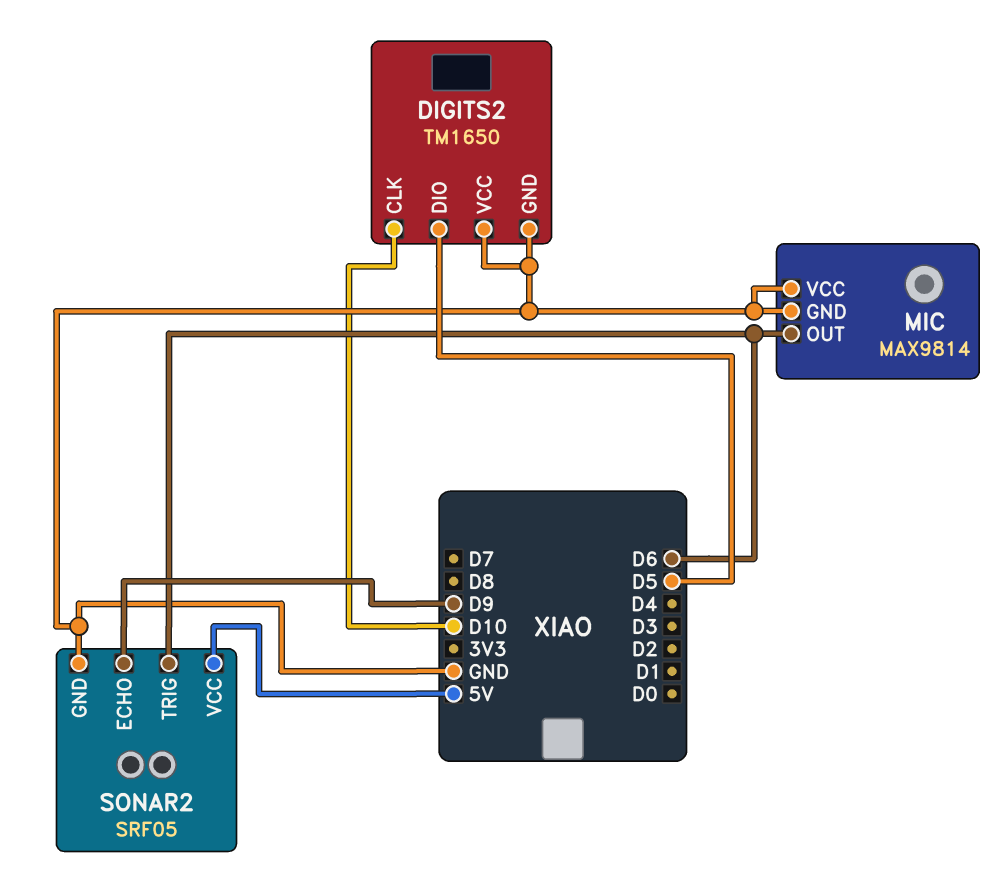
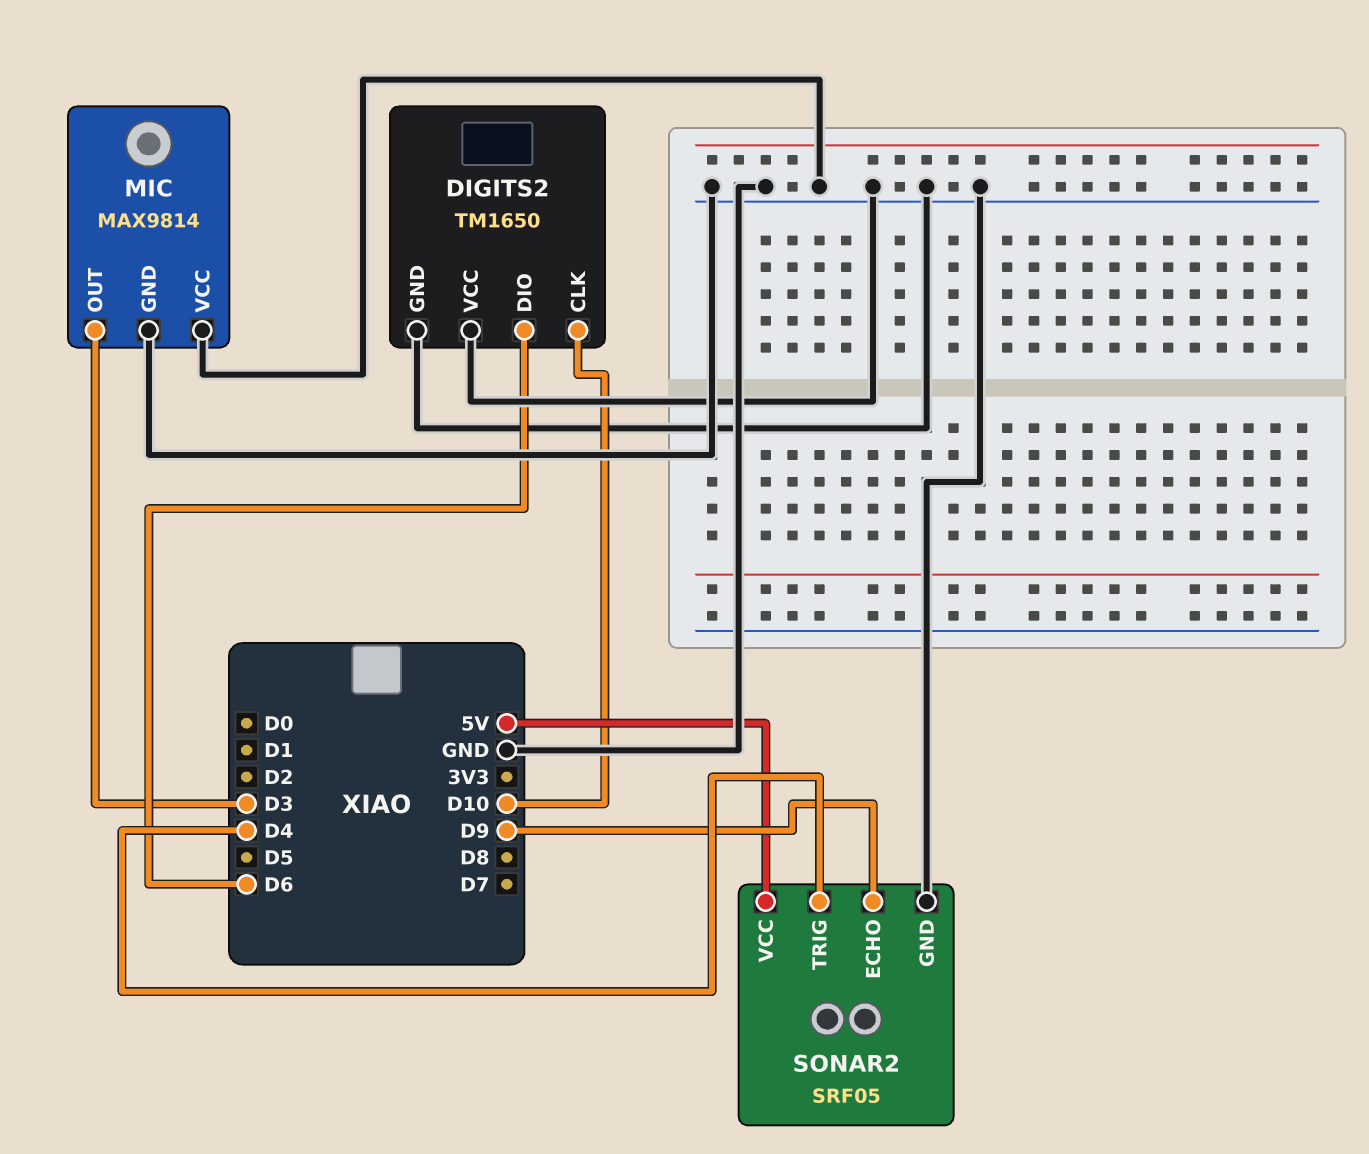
DIGITS2 pin DIO: D5 -> D6
MIC pin OUT: D6 -> D3
SONAR2 pin TRIG: D6 -> D4

